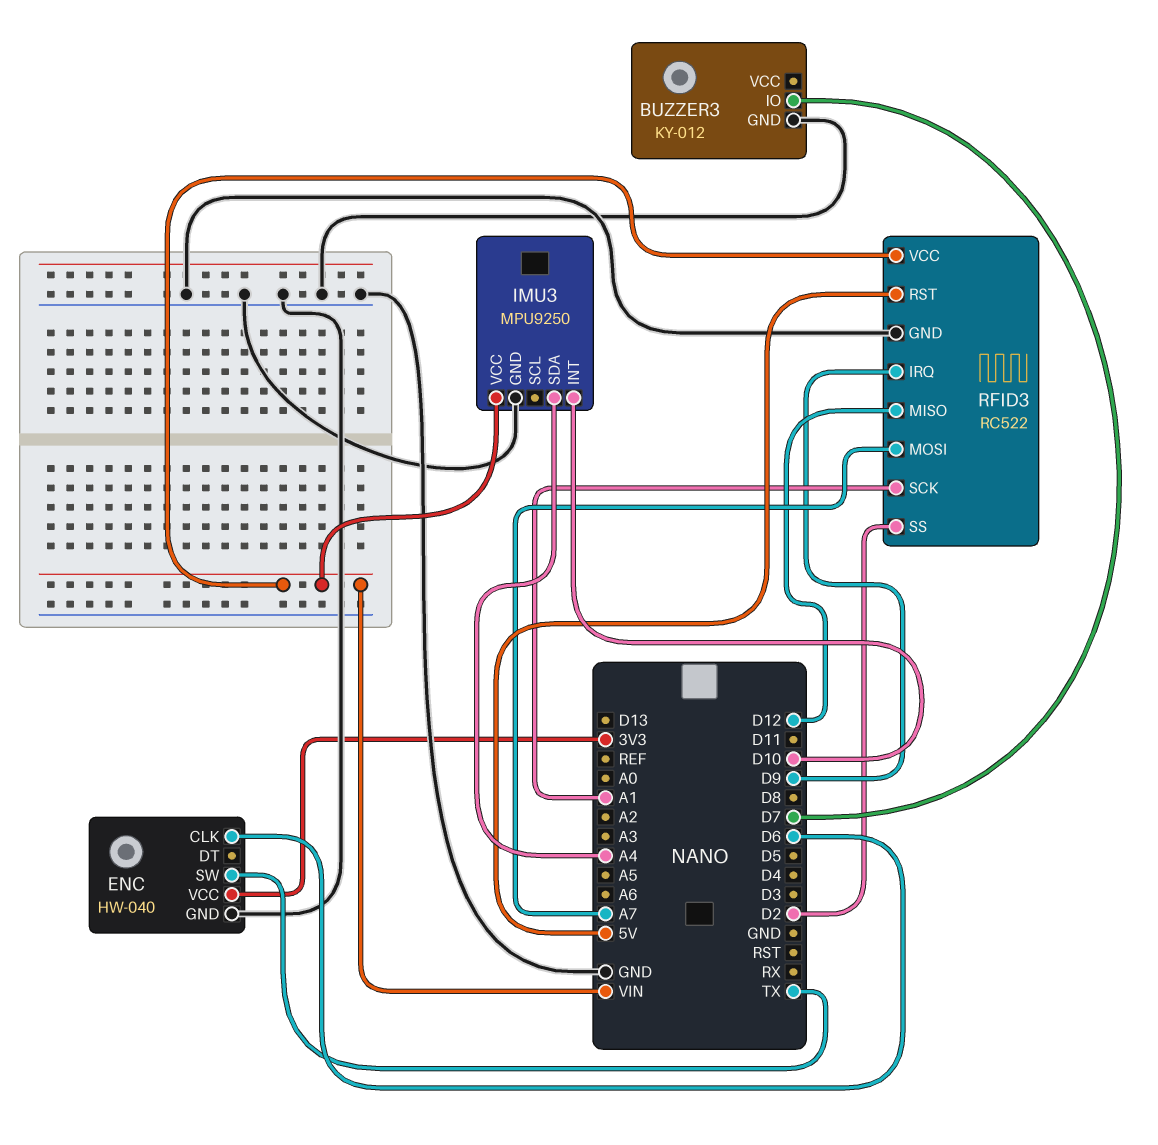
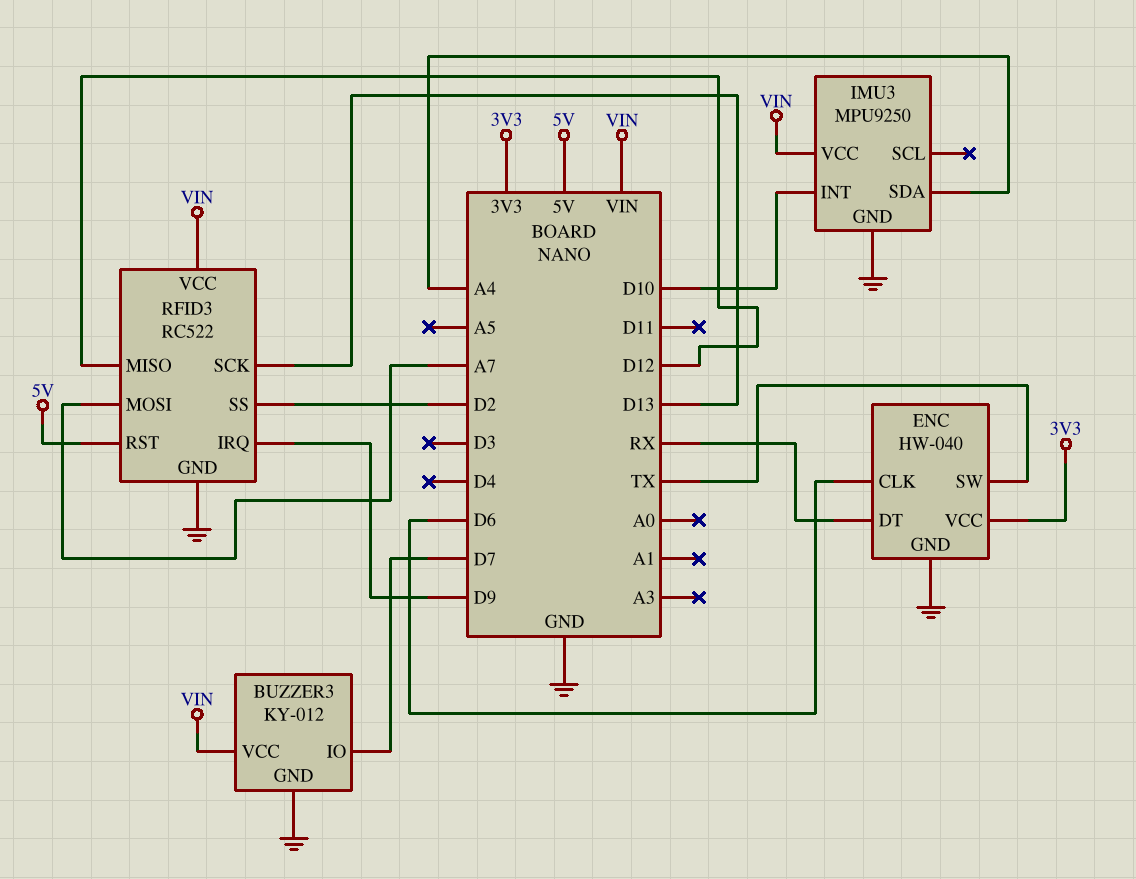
BUZZER3 pin VCC: none -> VIN
ENC pin DT: none -> RX
RFID3 pin SCK: A1 -> D13

